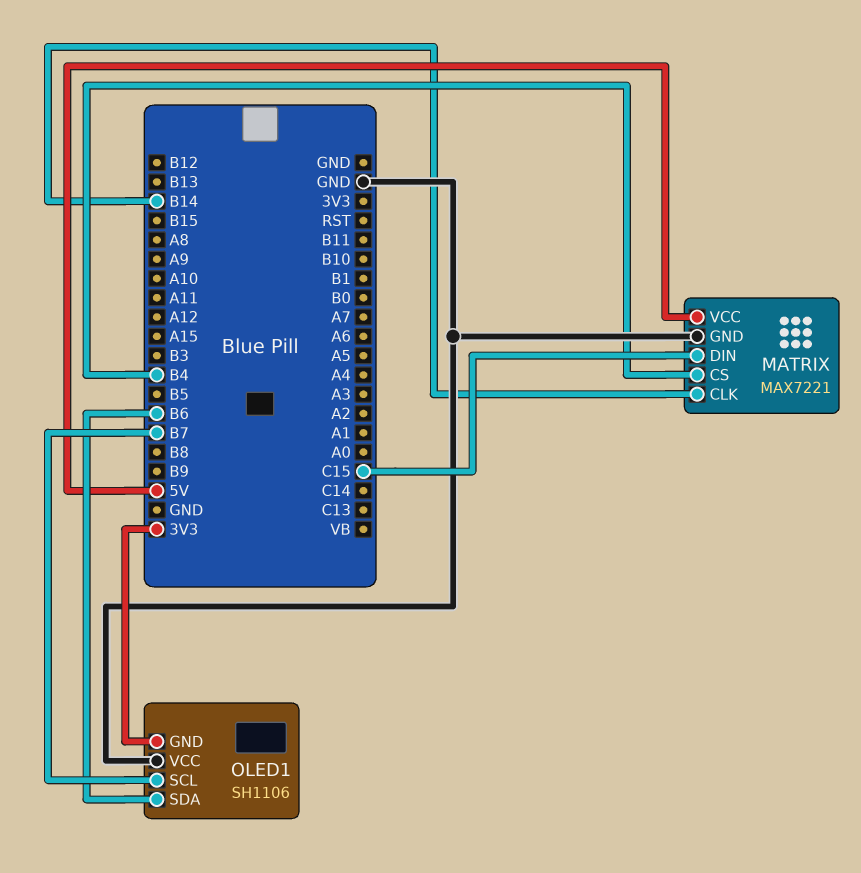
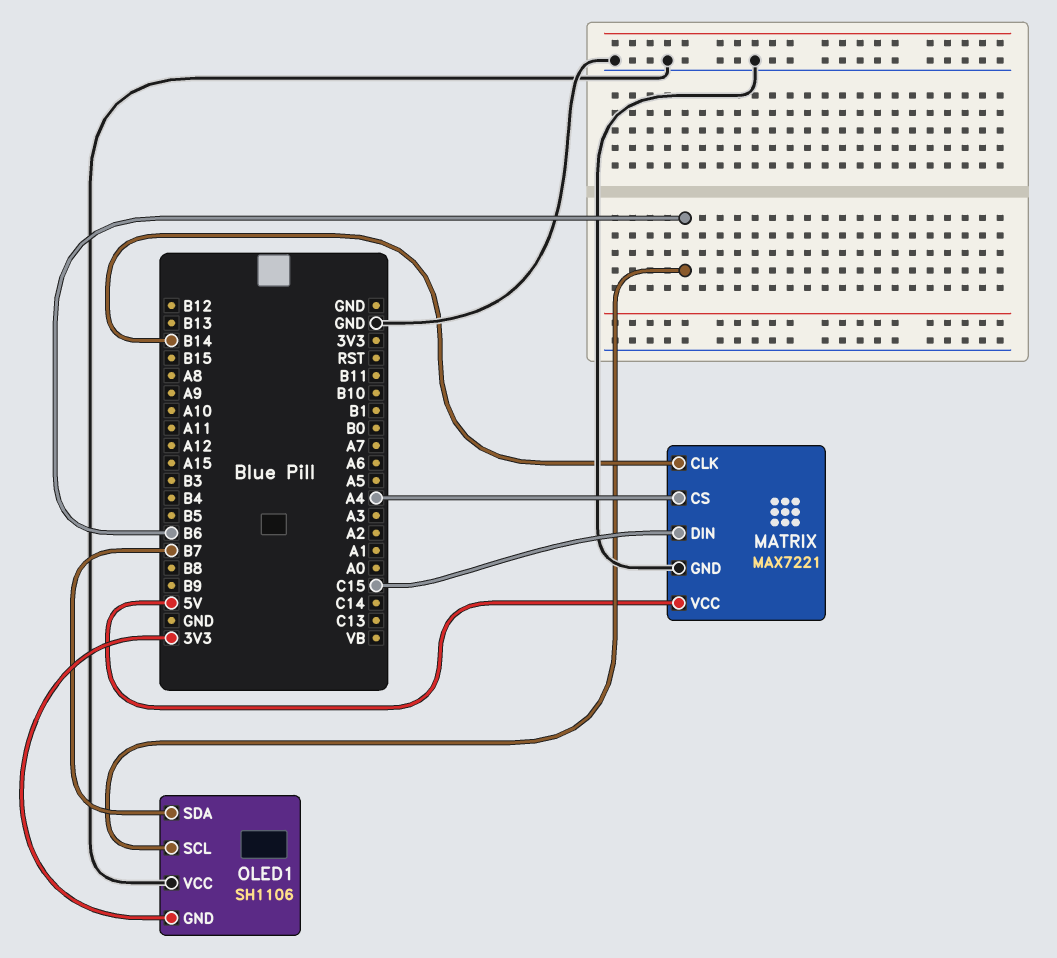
MATRIX pin CS: B4 -> A4
OLED1 pin SCL: B7 -> B6
OLED1 pin SDA: B6 -> B7

